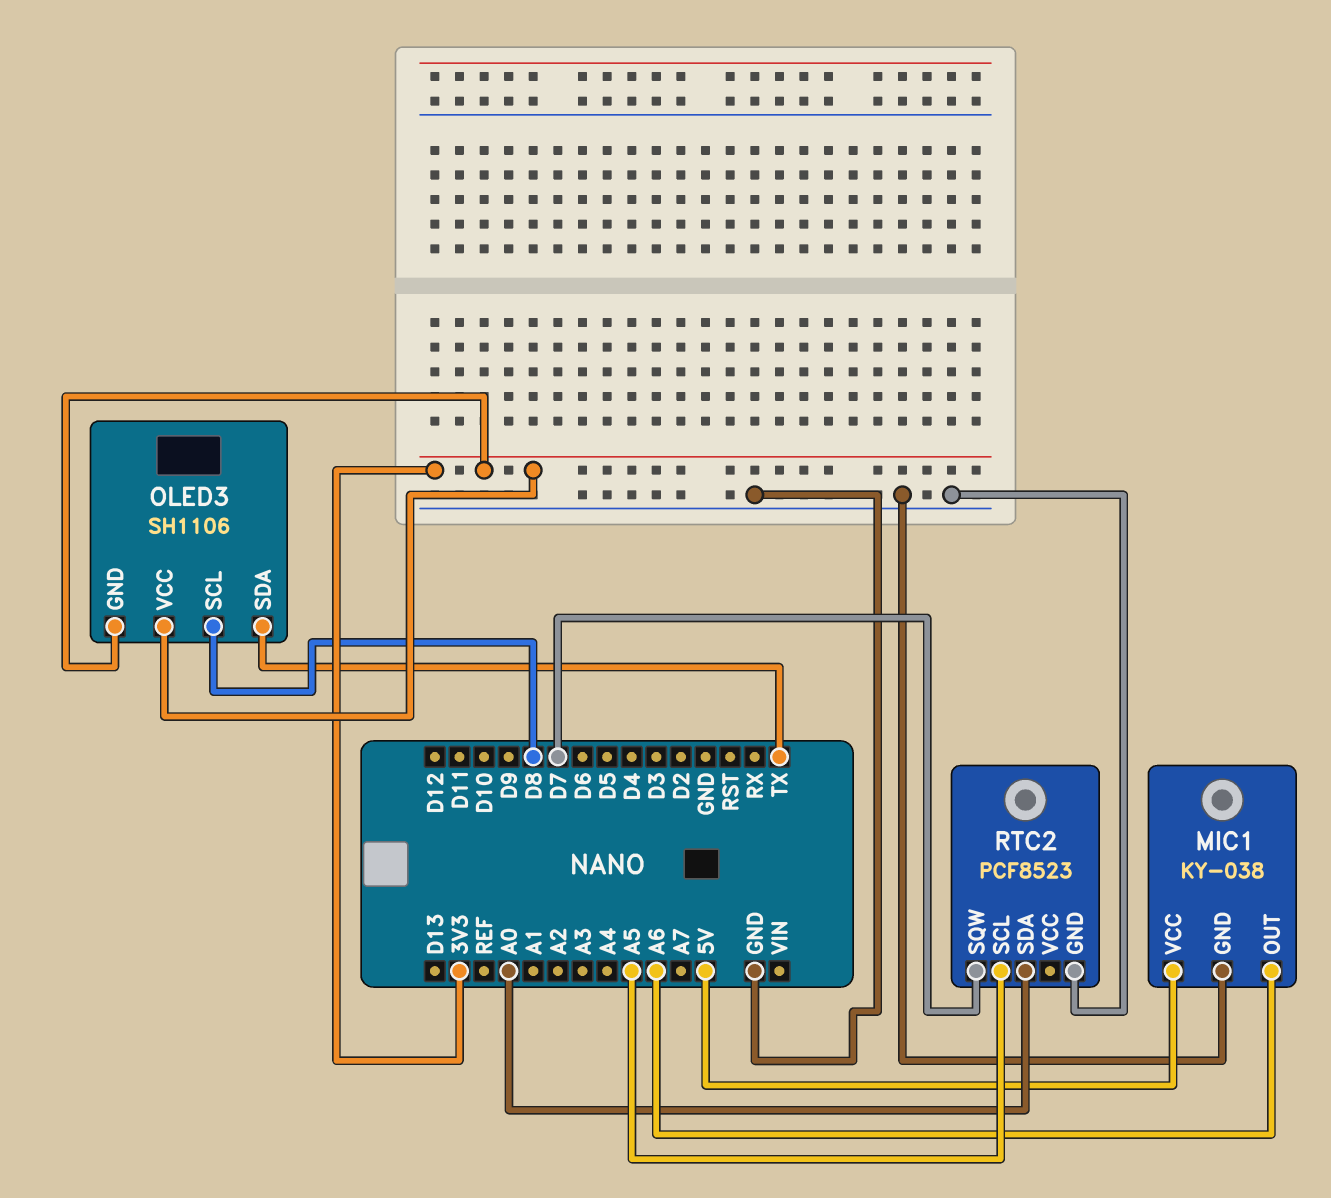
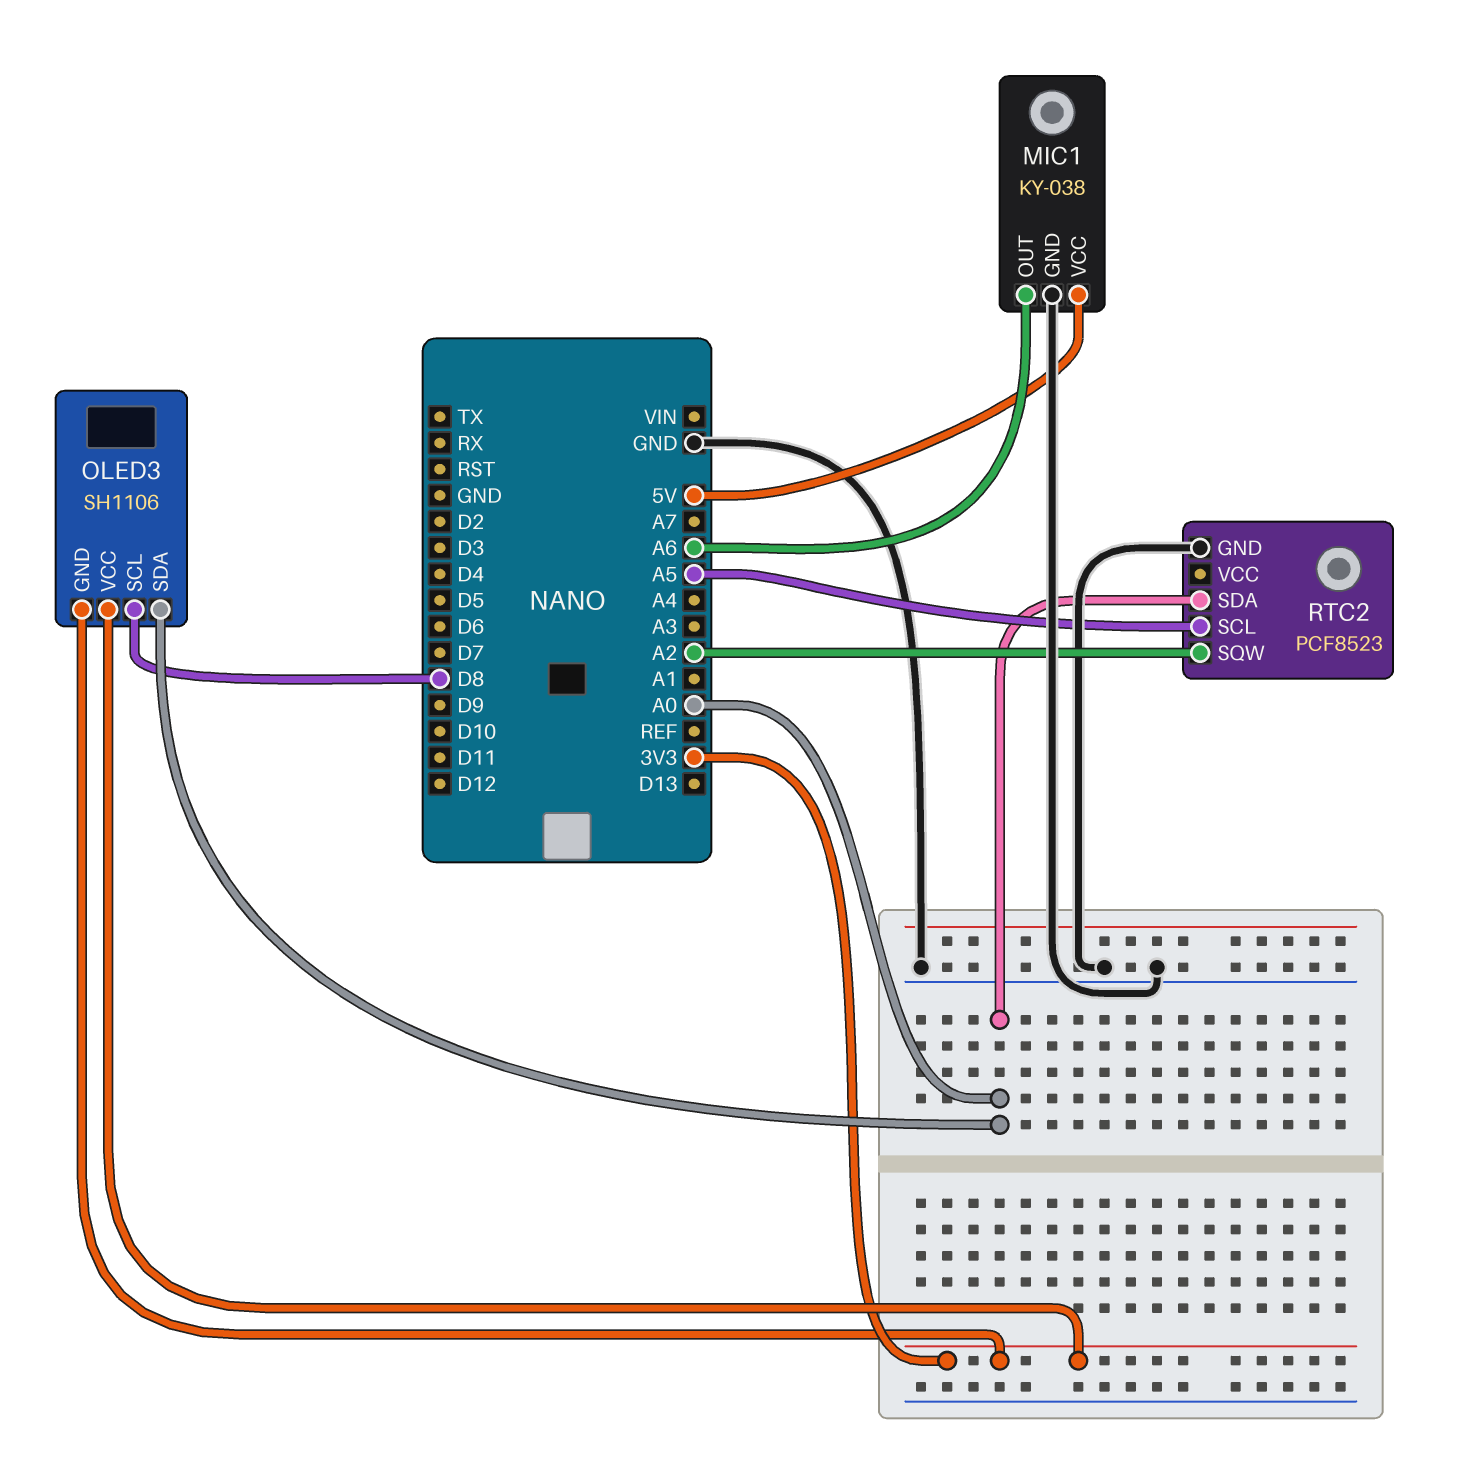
OLED3 pin SDA: TX -> A0
RTC2 pin SQW: D7 -> A2

